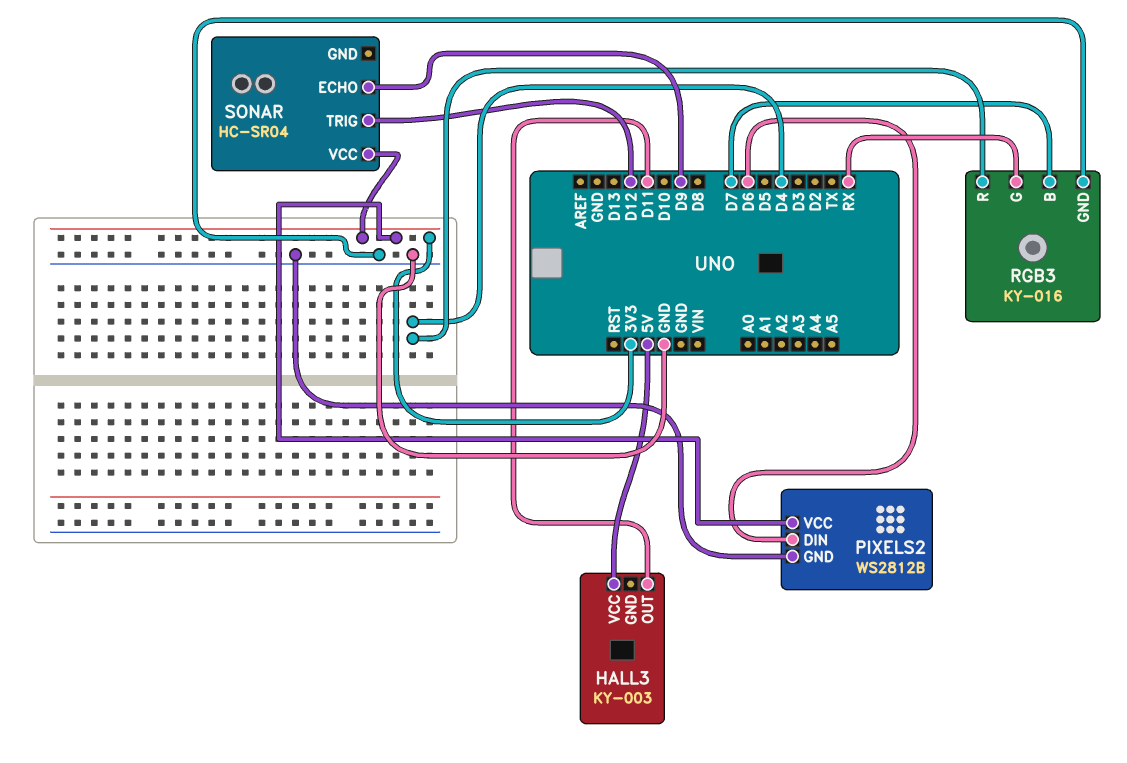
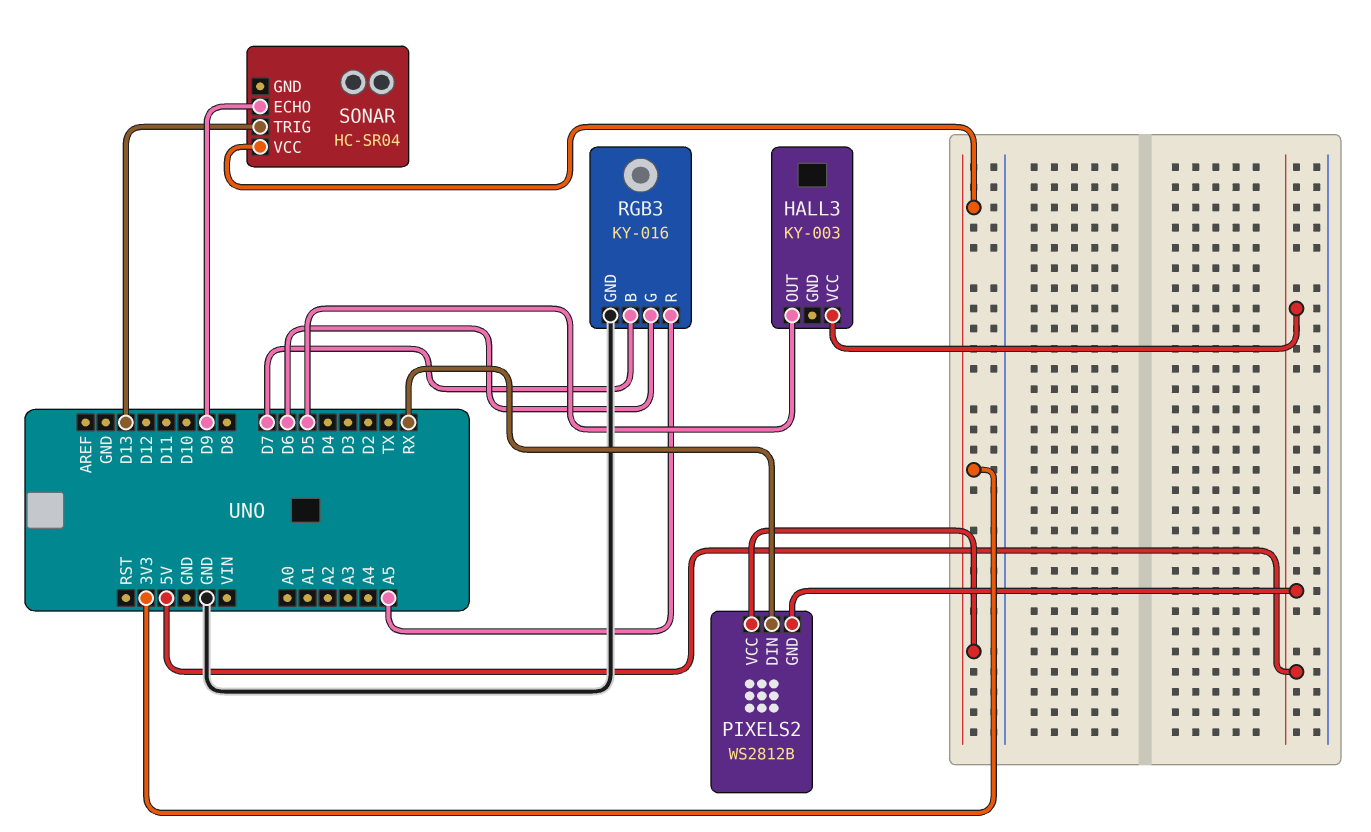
HALL3 pin OUT: D11 -> D5
PIXELS2 pin DIN: D6 -> RX
PIXELS2 pin GND: GND -> 5V
RGB3 pin G: RX -> D6
RGB3 pin R: D4 -> A5
SONAR pin TRIG: D12 -> D13

